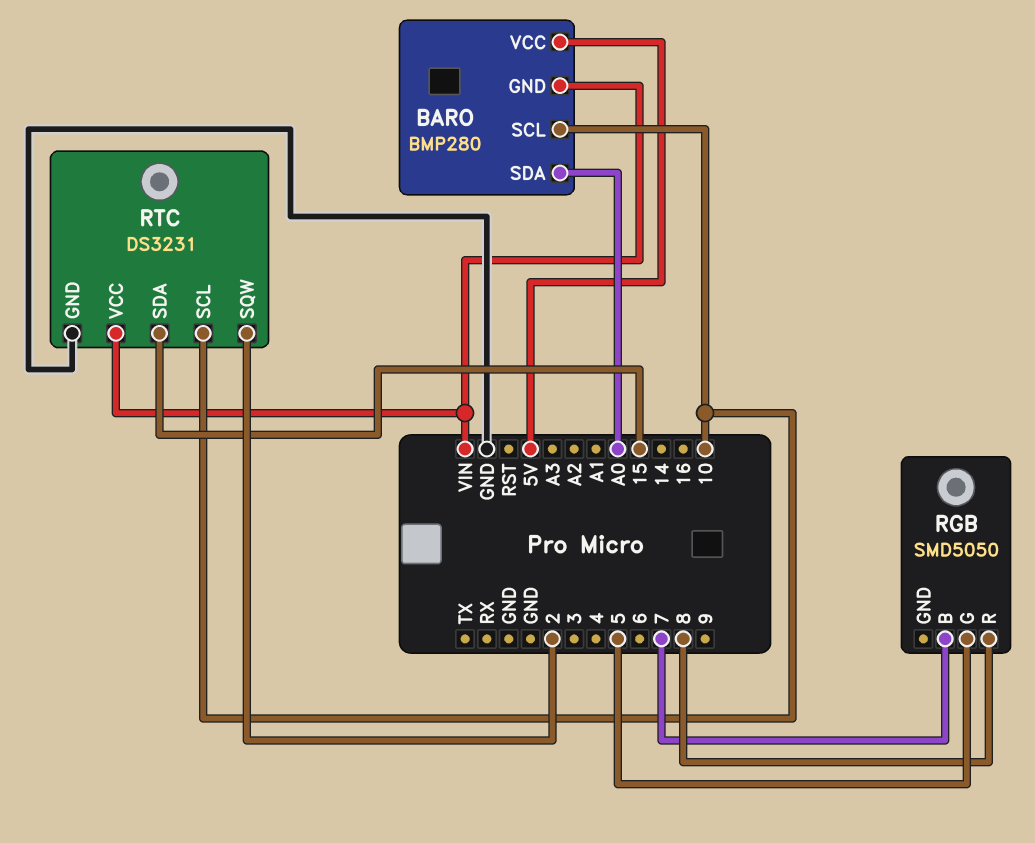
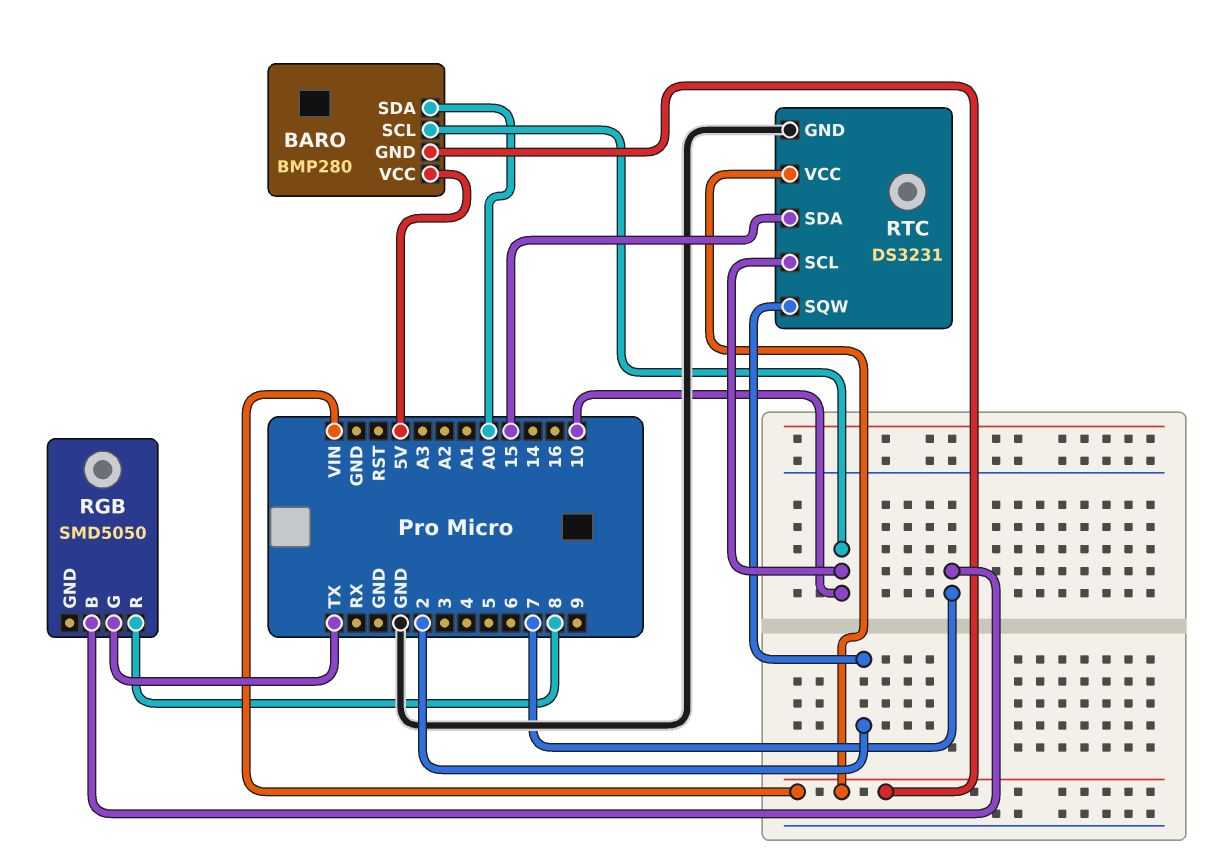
RGB pin G: 5 -> TX

